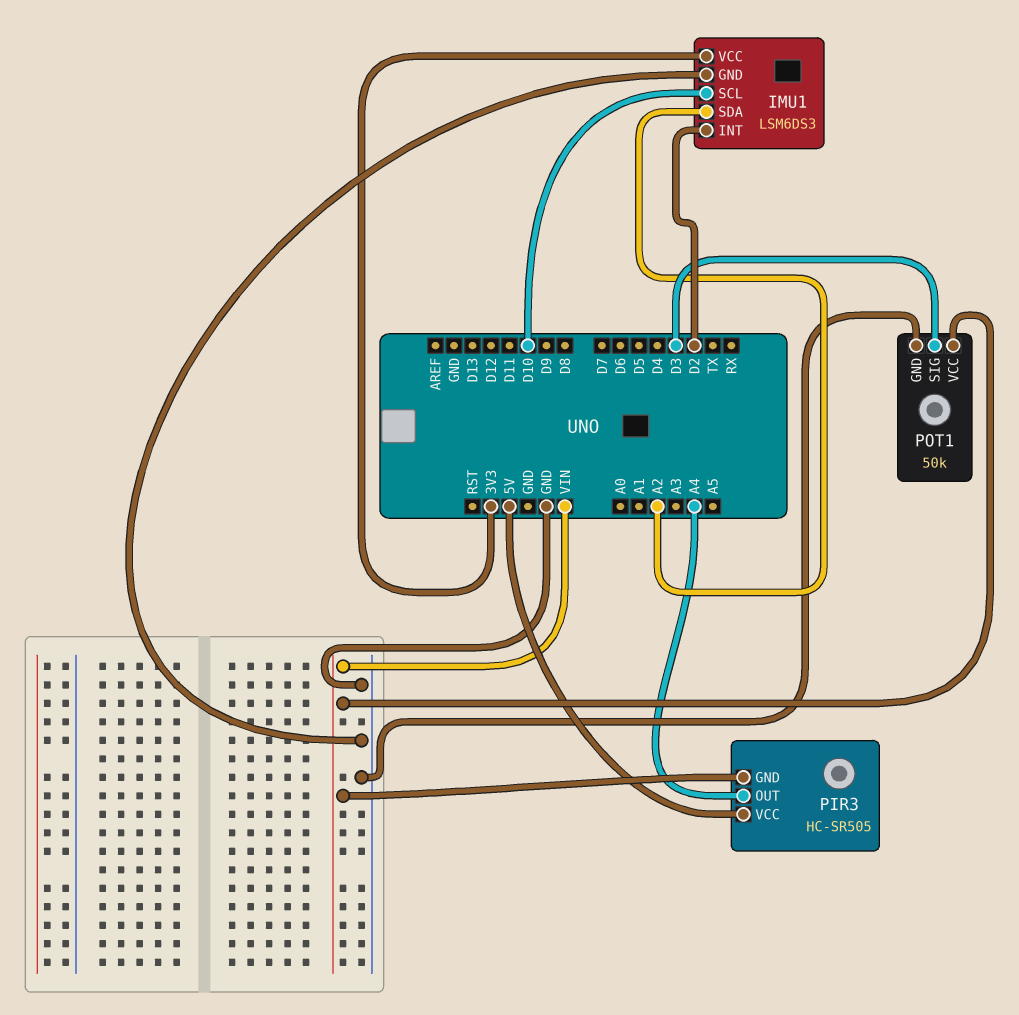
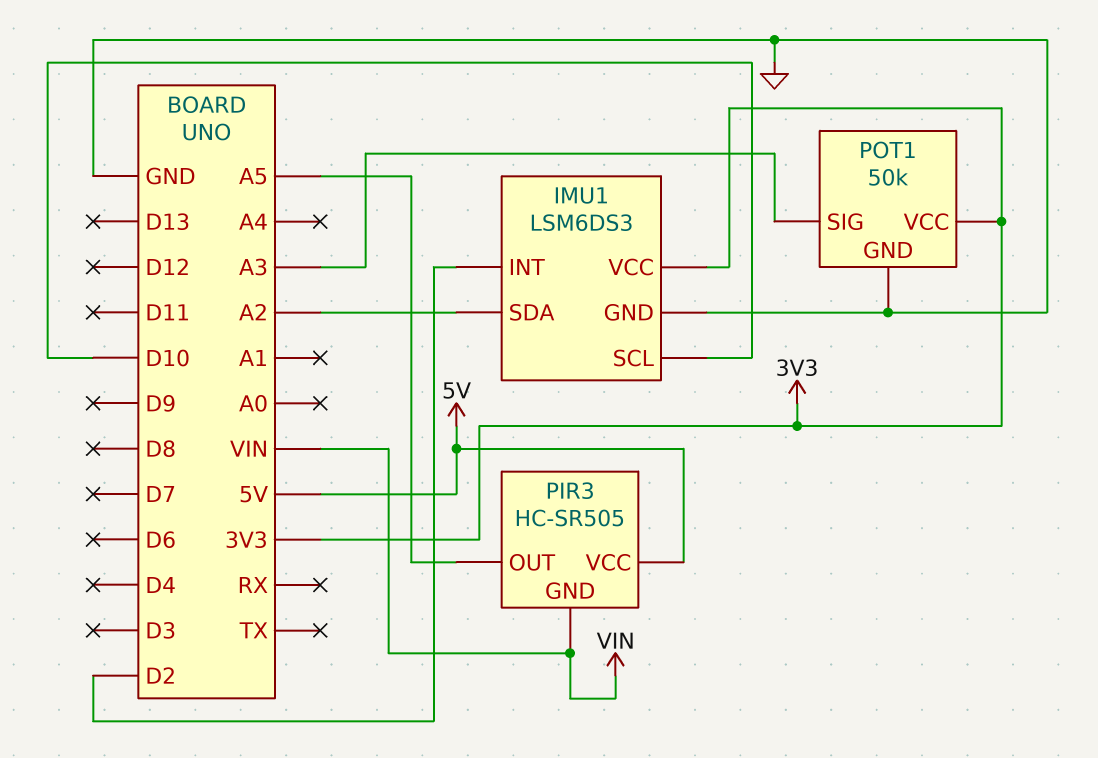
PIR3 pin OUT: A4 -> A5
POT1 pin SIG: D3 -> A3
POT1 pin VCC: VIN -> 3V3

